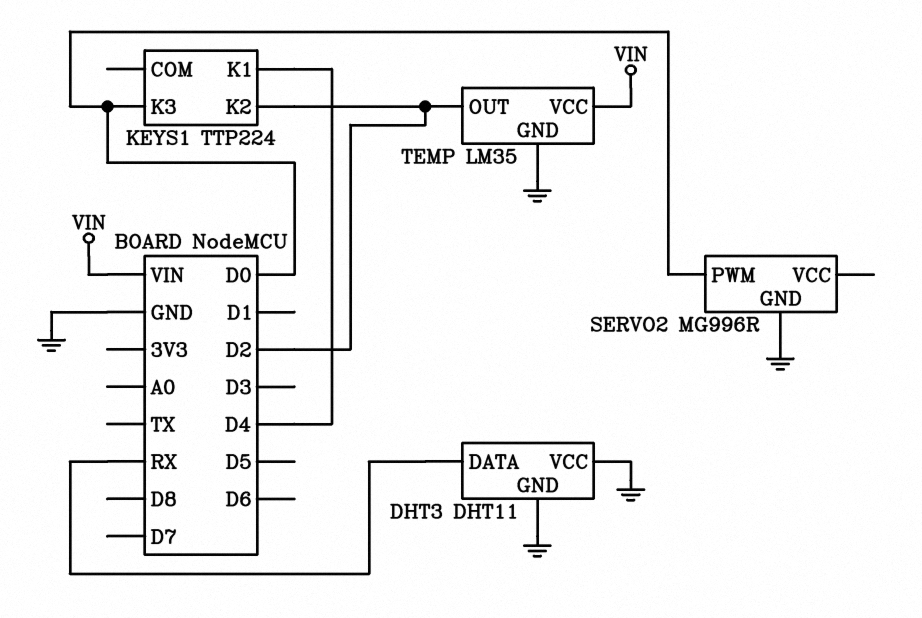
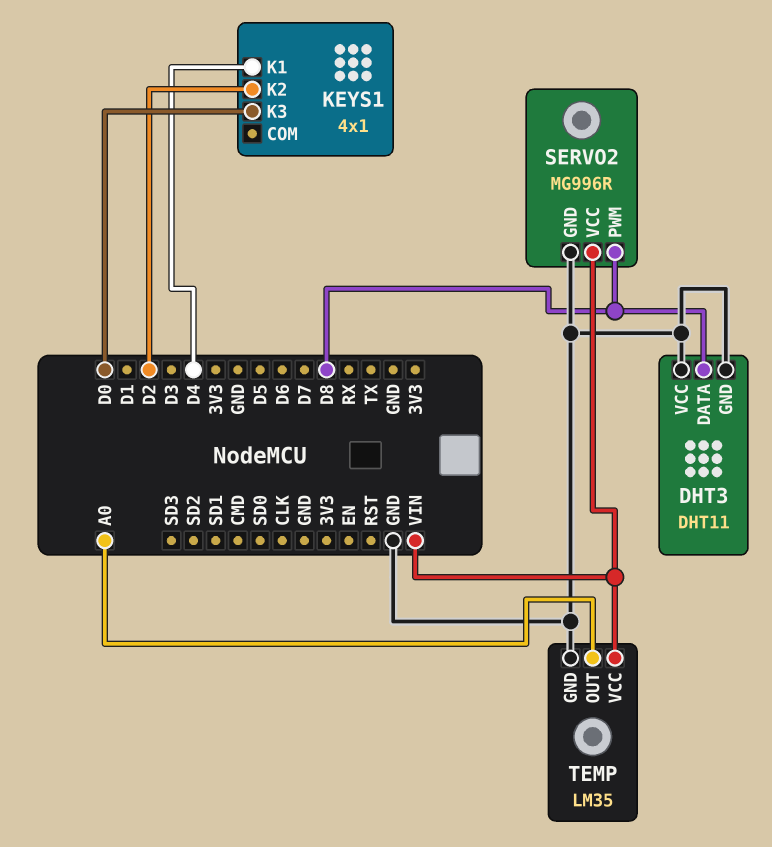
DHT3 pin DATA: RX -> D8
KEYS1: TTP224 -> 4x1
SERVO2 pin PWM: D0 -> D8
SERVO2 pin VCC: none -> VIN
TEMP pin OUT: D2 -> A0

